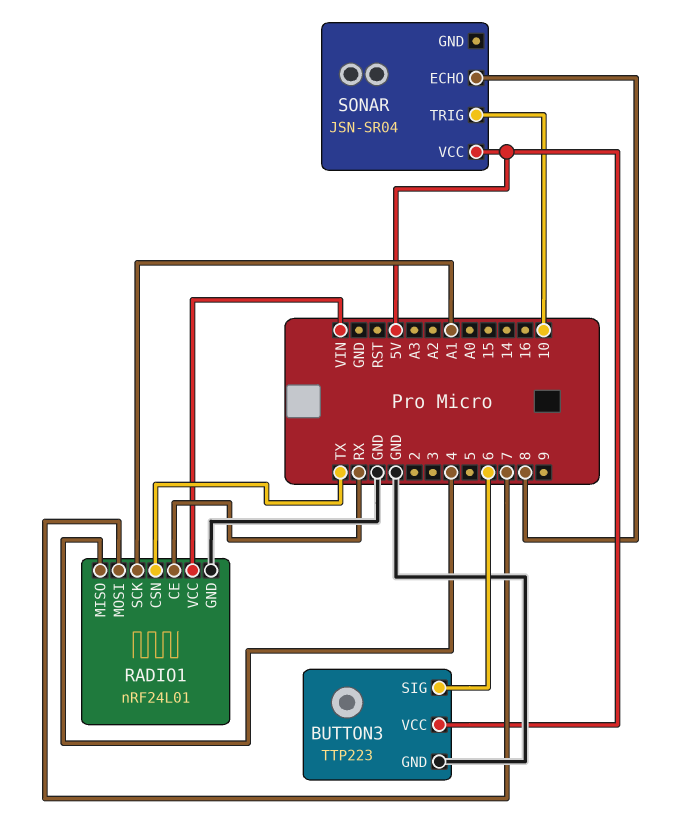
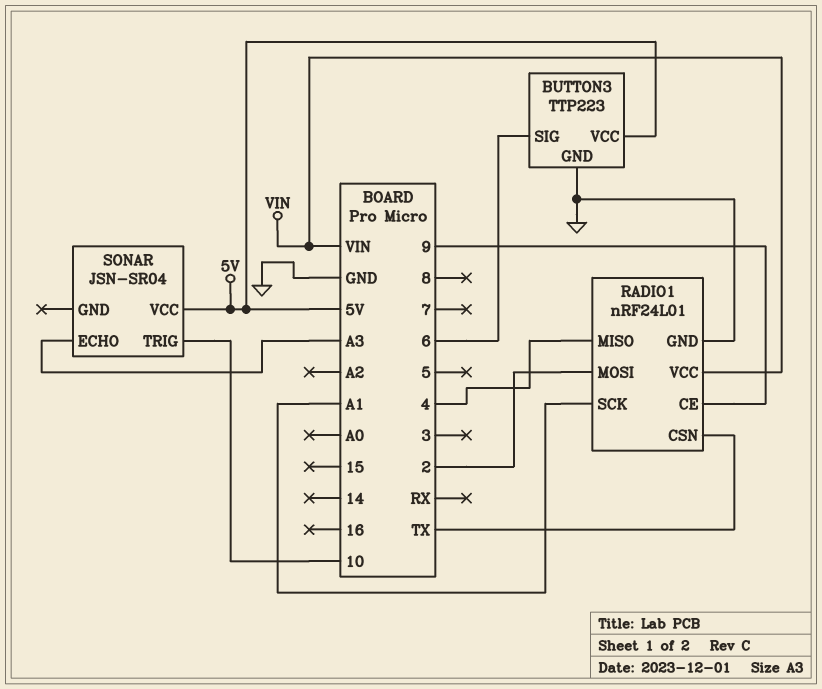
RADIO1 pin CE: RX -> 9
RADIO1 pin MOSI: 7 -> 2
SONAR pin ECHO: 8 -> A3

